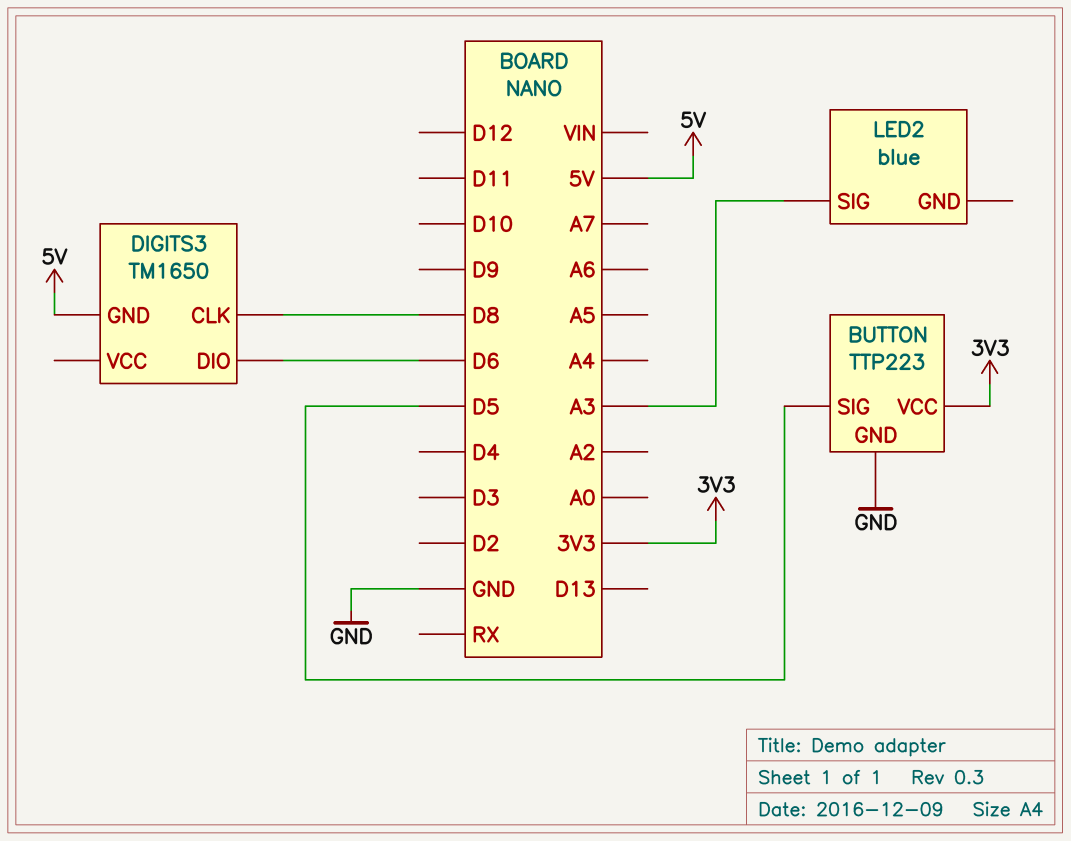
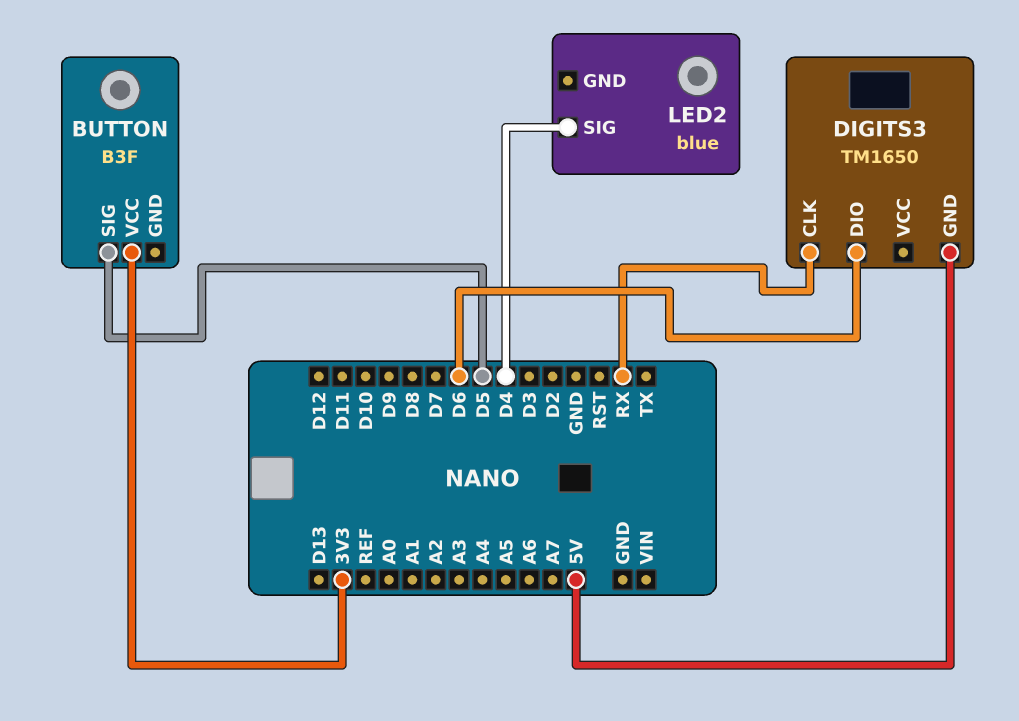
BUTTON: TTP223 -> B3F
BUTTON pin GND: GND -> none
DIGITS3 pin CLK: D8 -> RX
LED2 pin SIG: A3 -> D4

